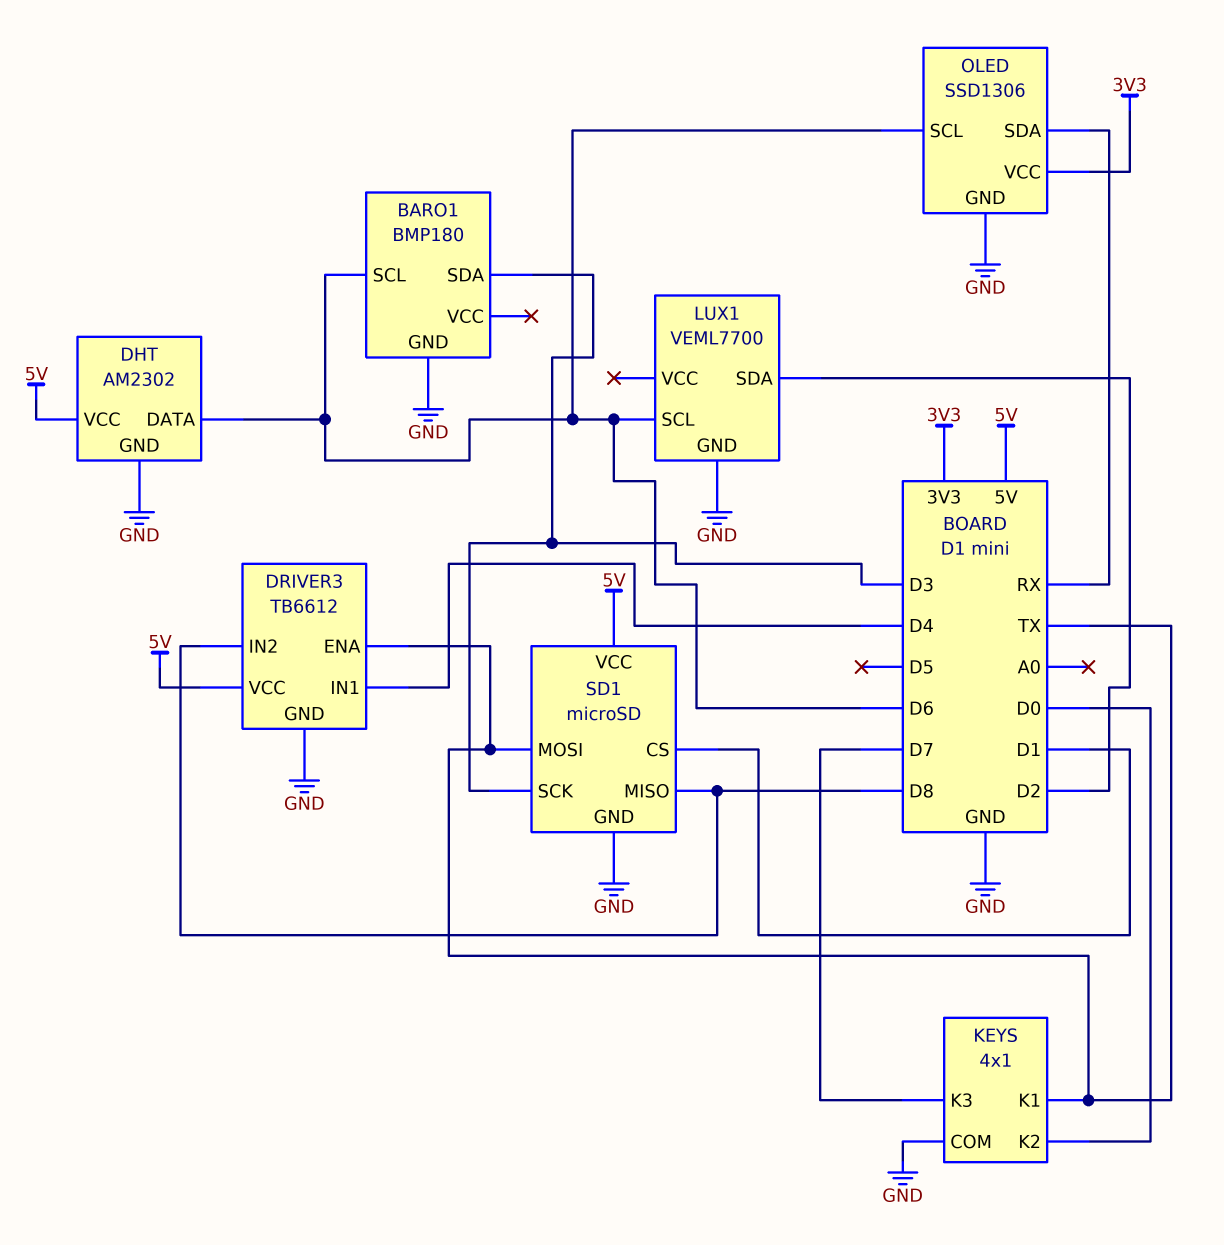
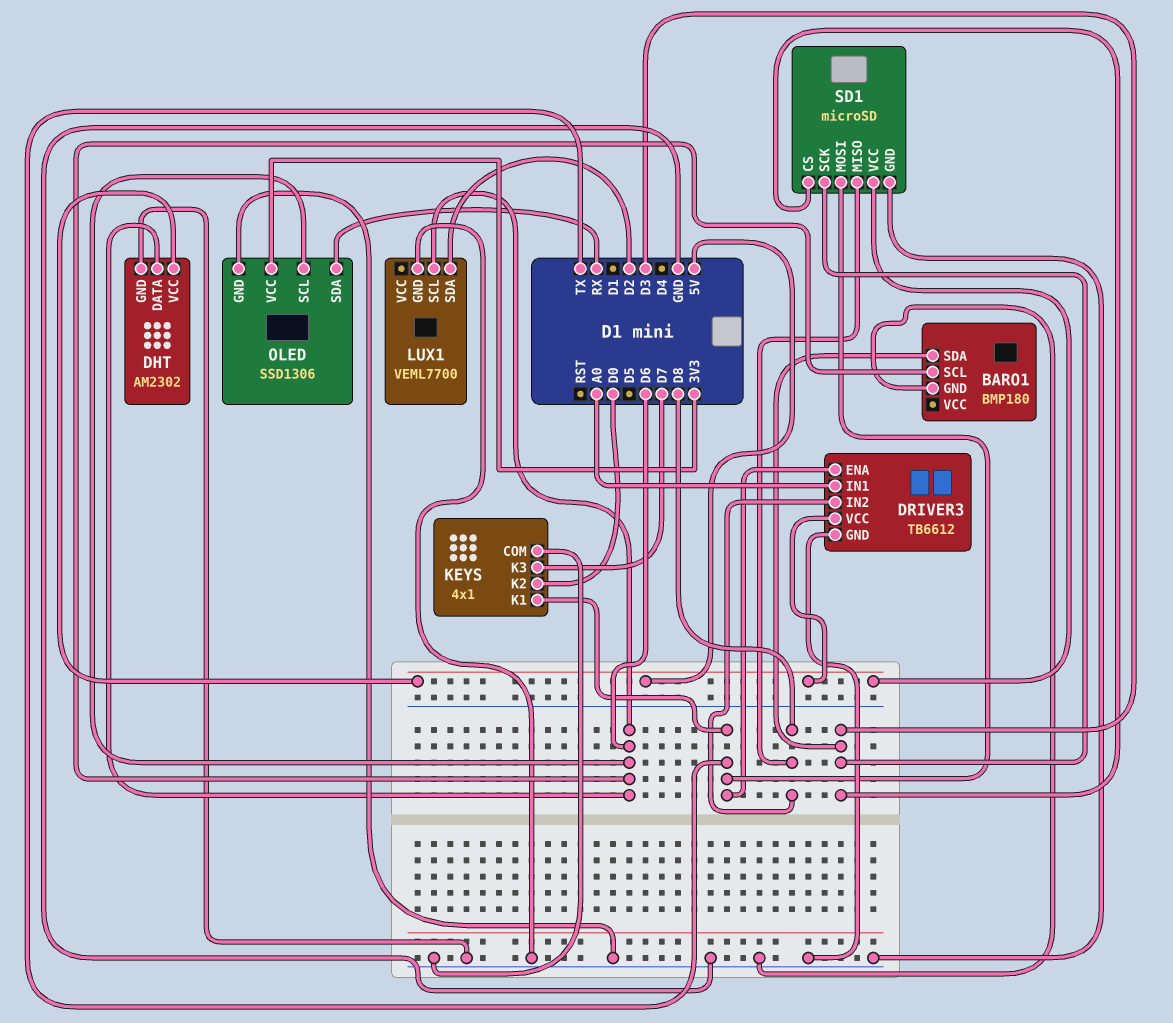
DRIVER3 pin IN1: D4 -> A0
SD1 pin CS: D1 -> D3

